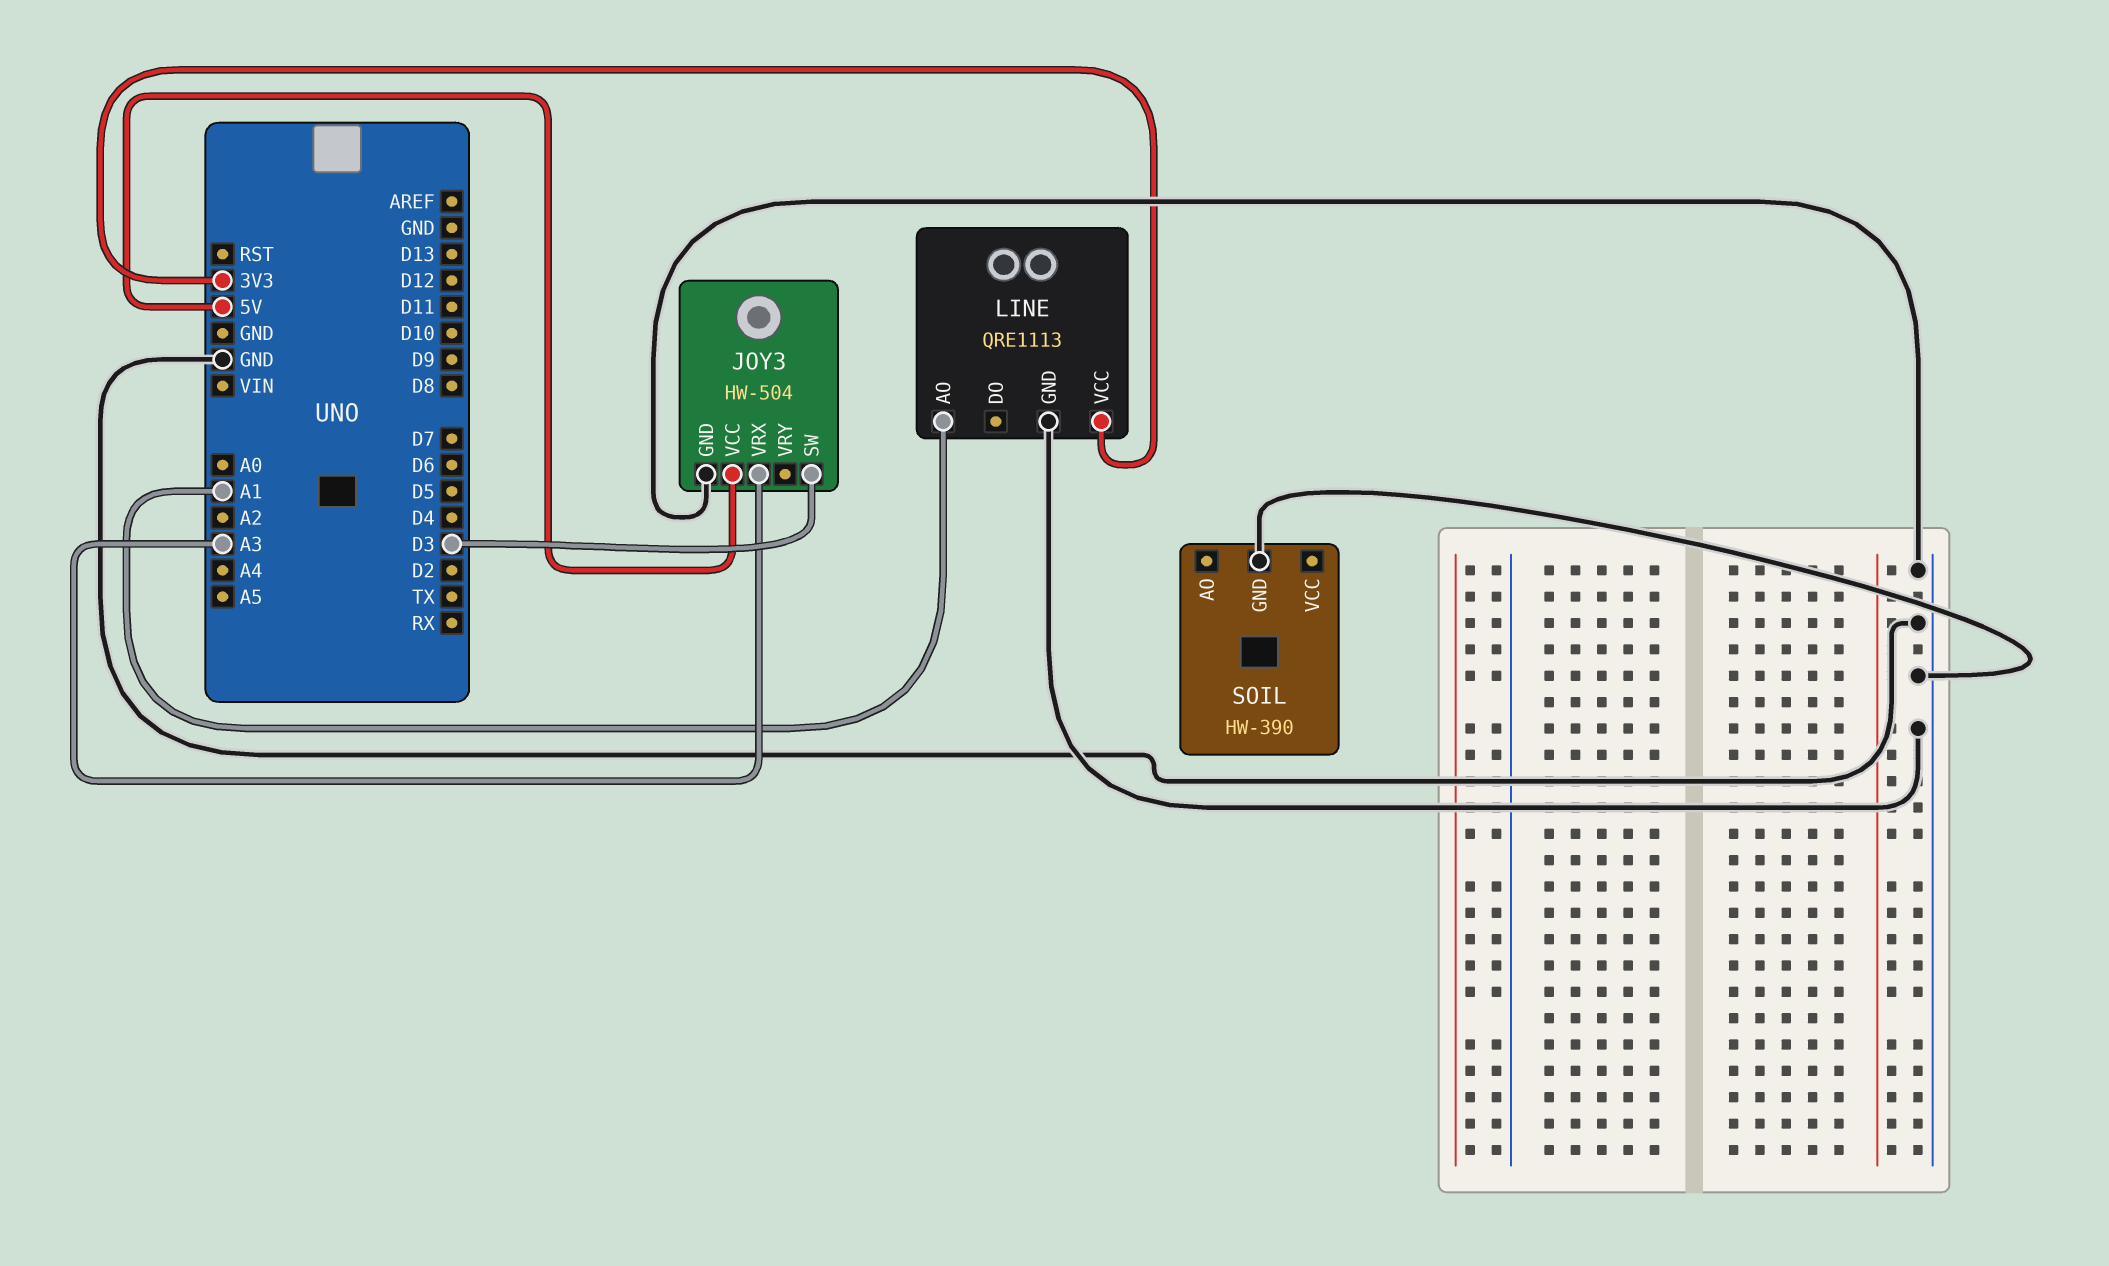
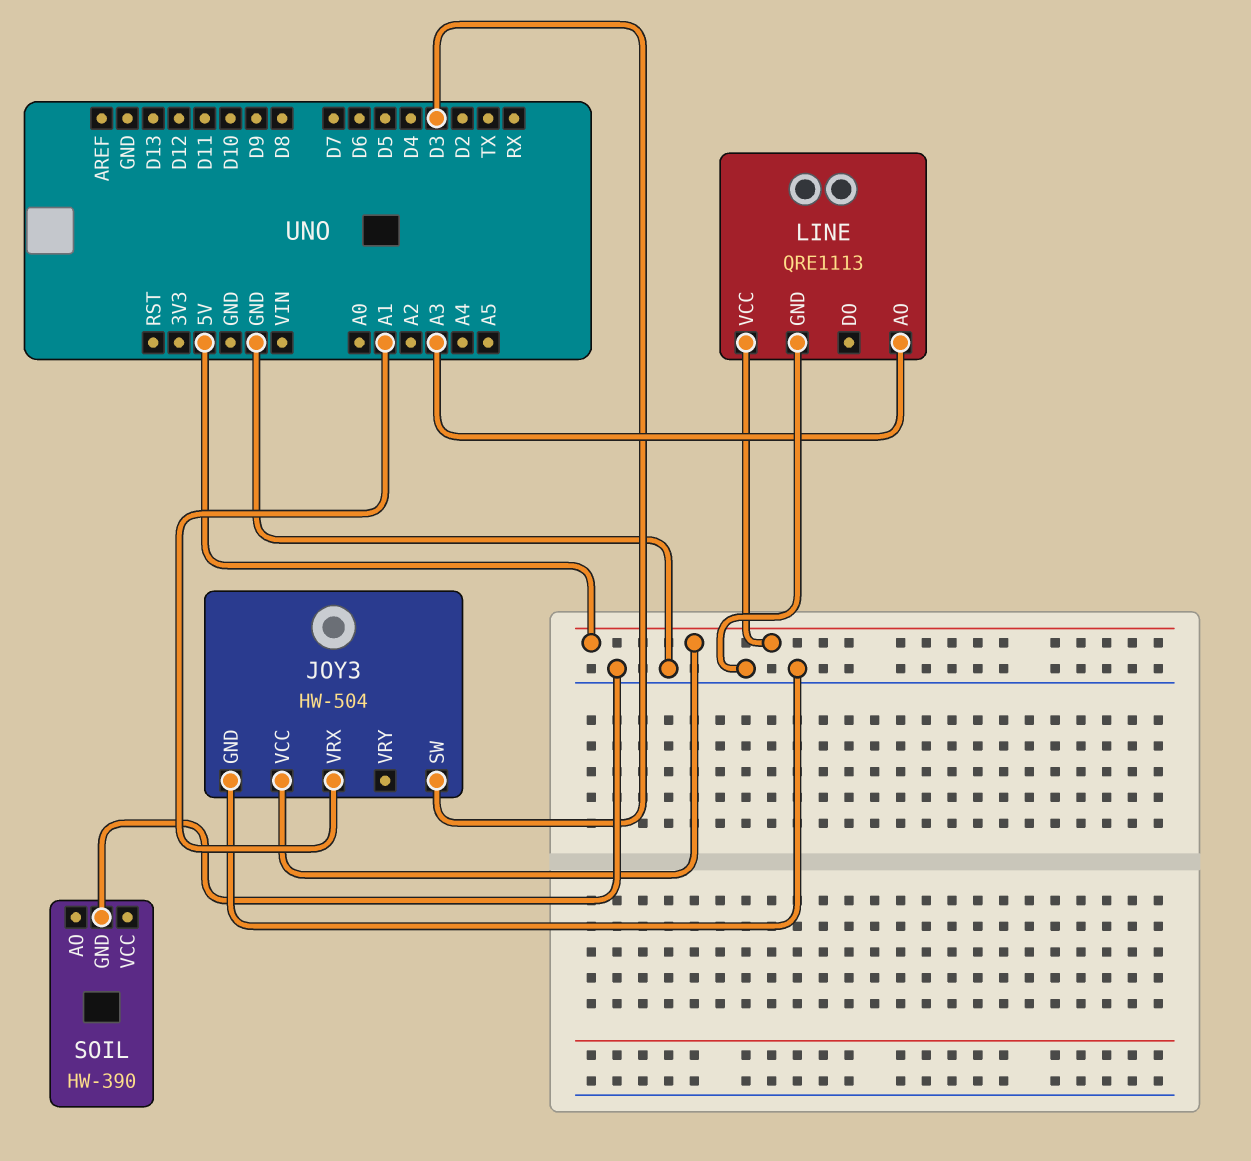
JOY3 pin VRX: A3 -> A1
LINE pin AO: A1 -> A3
LINE pin VCC: 3V3 -> 5V

